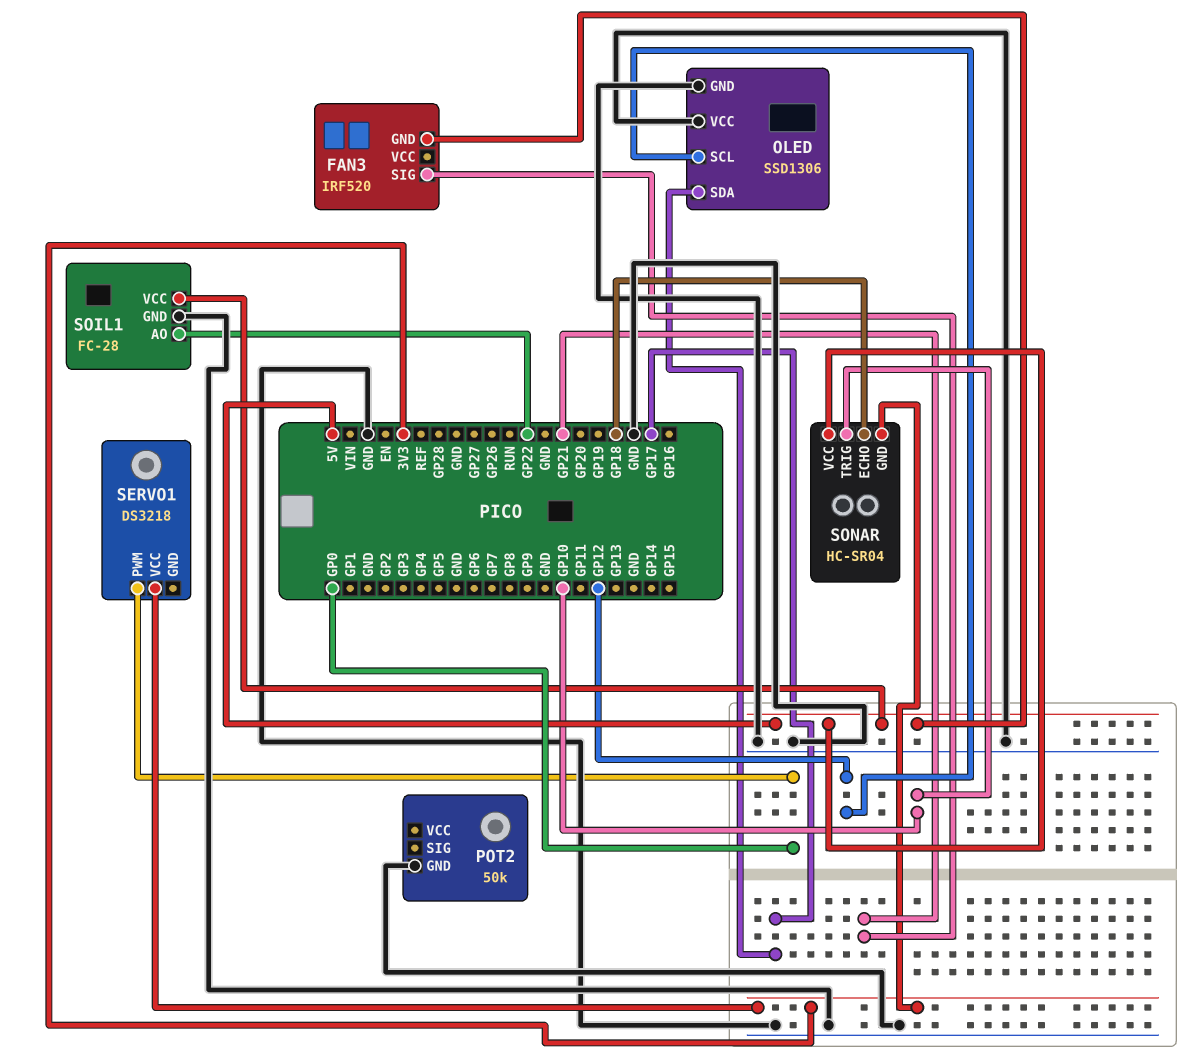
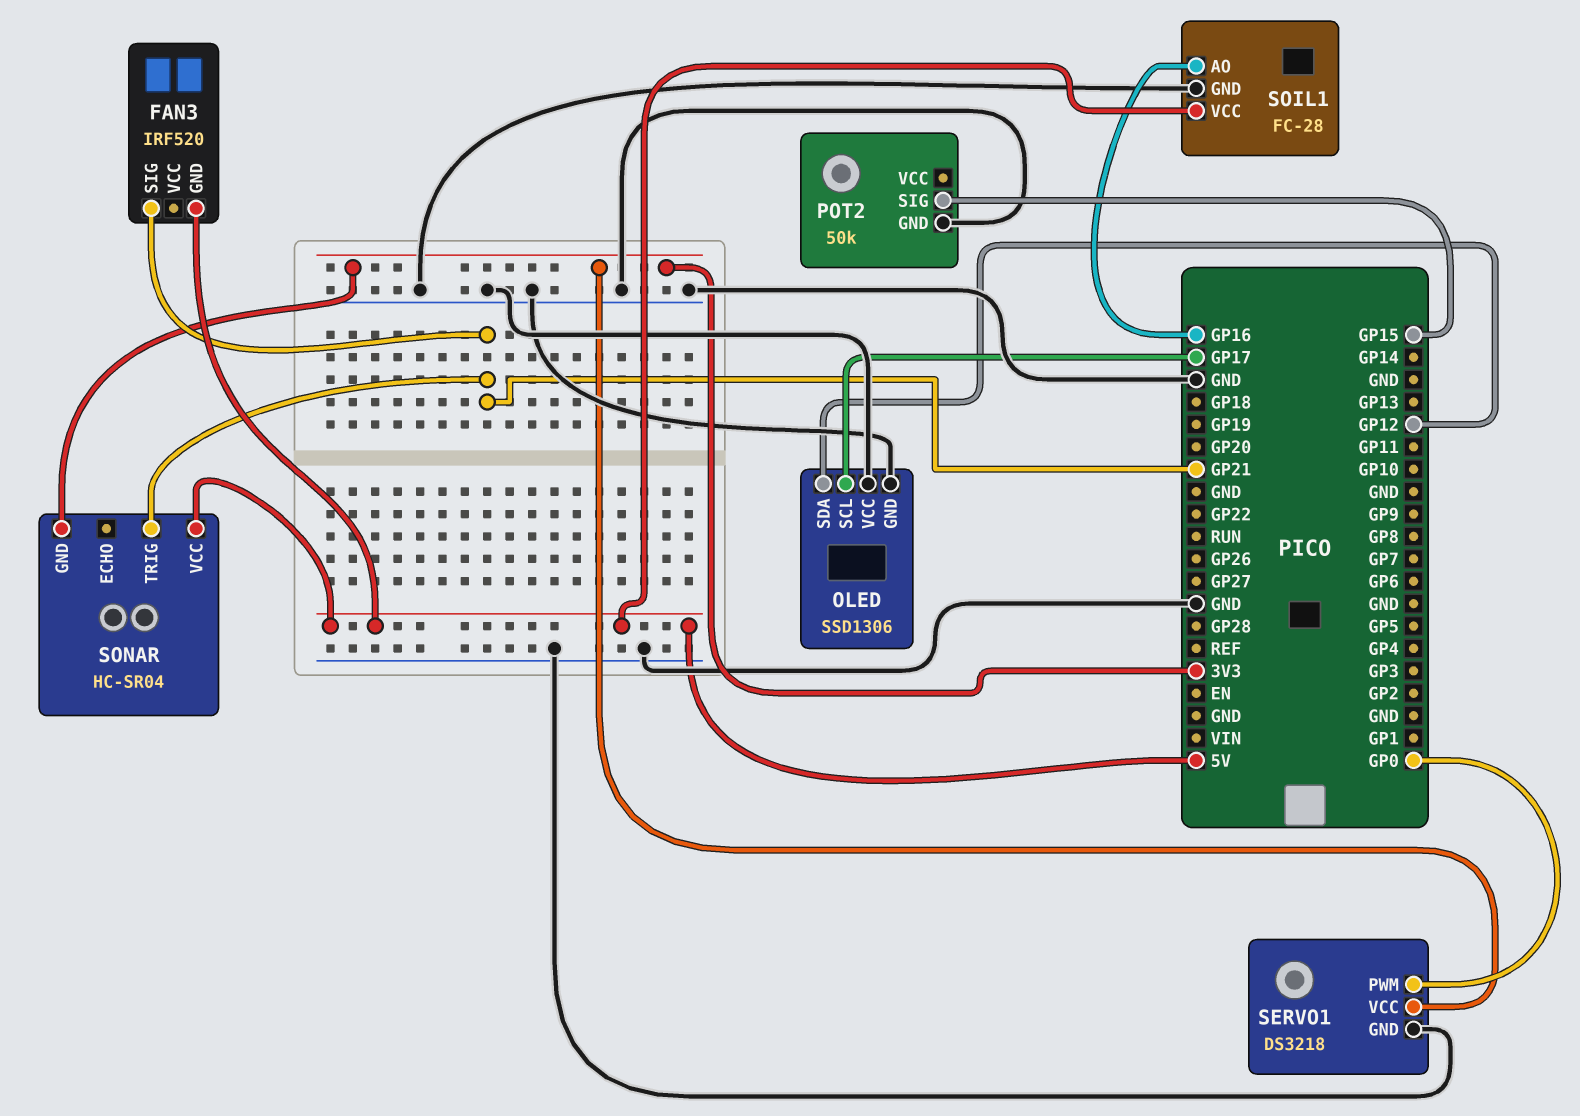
OLED pin SCL: GP12 -> GP17
OLED pin SDA: GP17 -> GP12
POT2 pin SIG: none -> GP15
SERVO1 pin GND: none -> GND
SOIL1 pin AO: GP22 -> GP16
SONAR pin ECHO: GP18 -> none
SONAR pin TRIG: GP10 -> GP21

